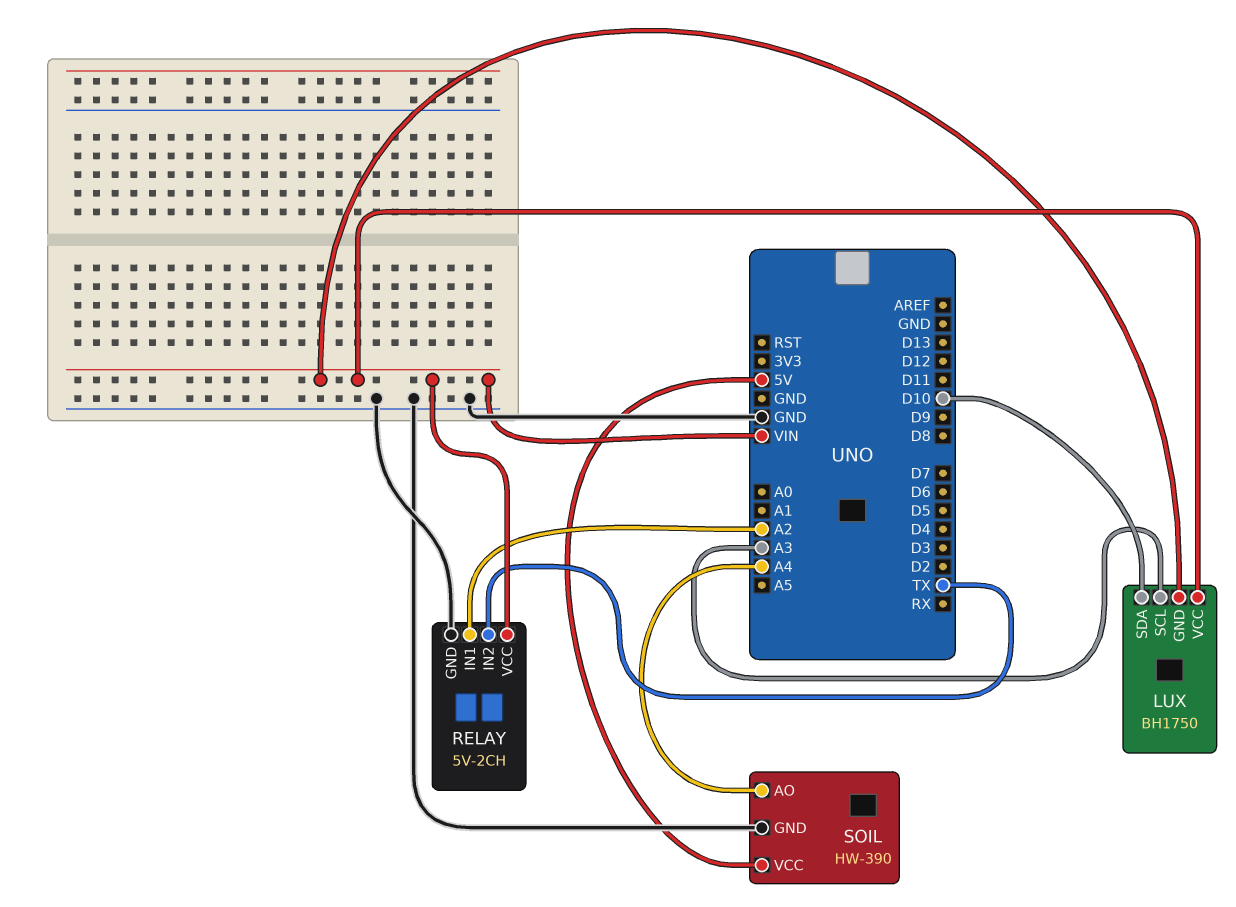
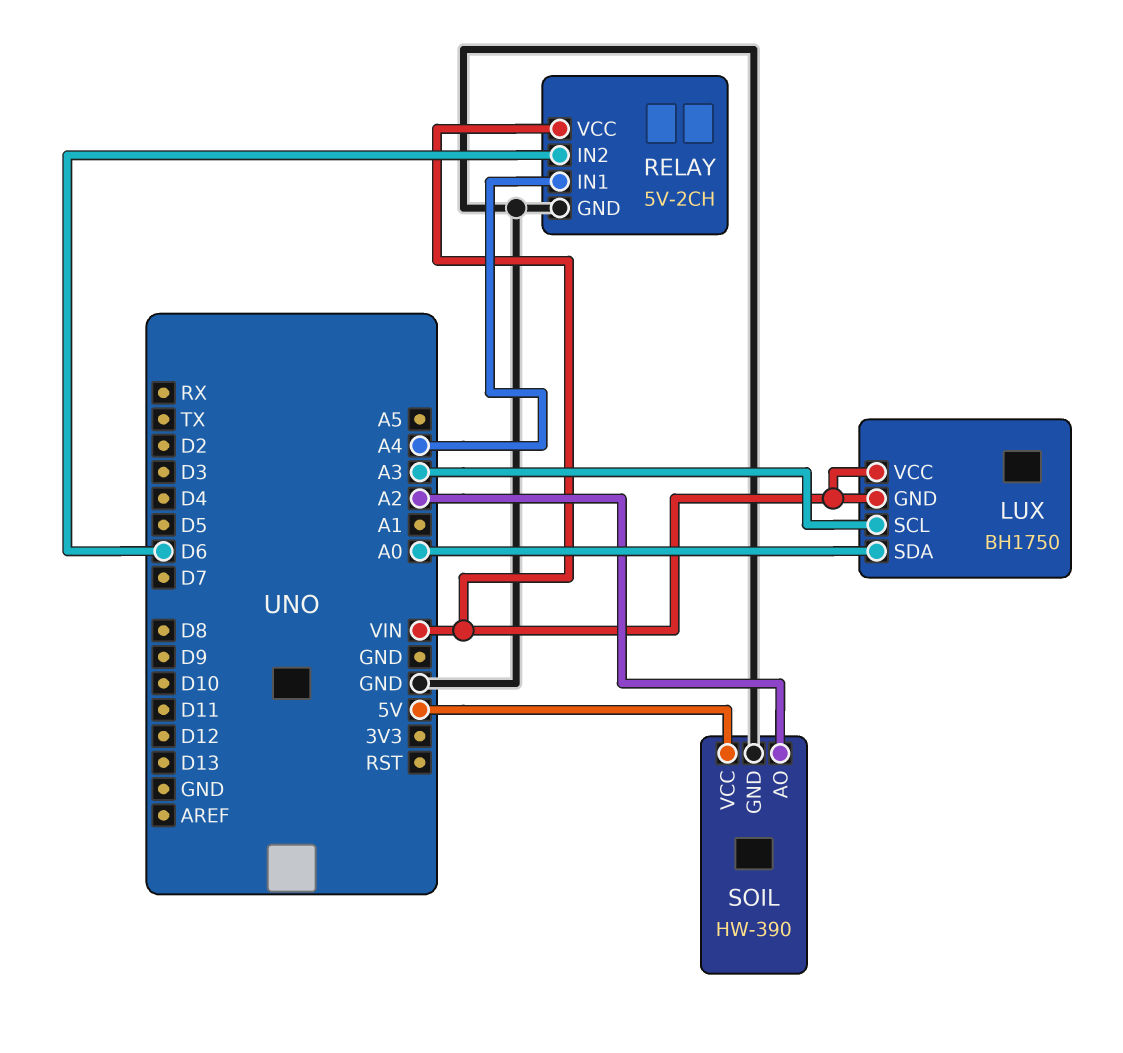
LUX pin SDA: D10 -> A0
RELAY pin IN1: A2 -> A4
RELAY pin IN2: TX -> D6
SOIL pin AO: A4 -> A2

